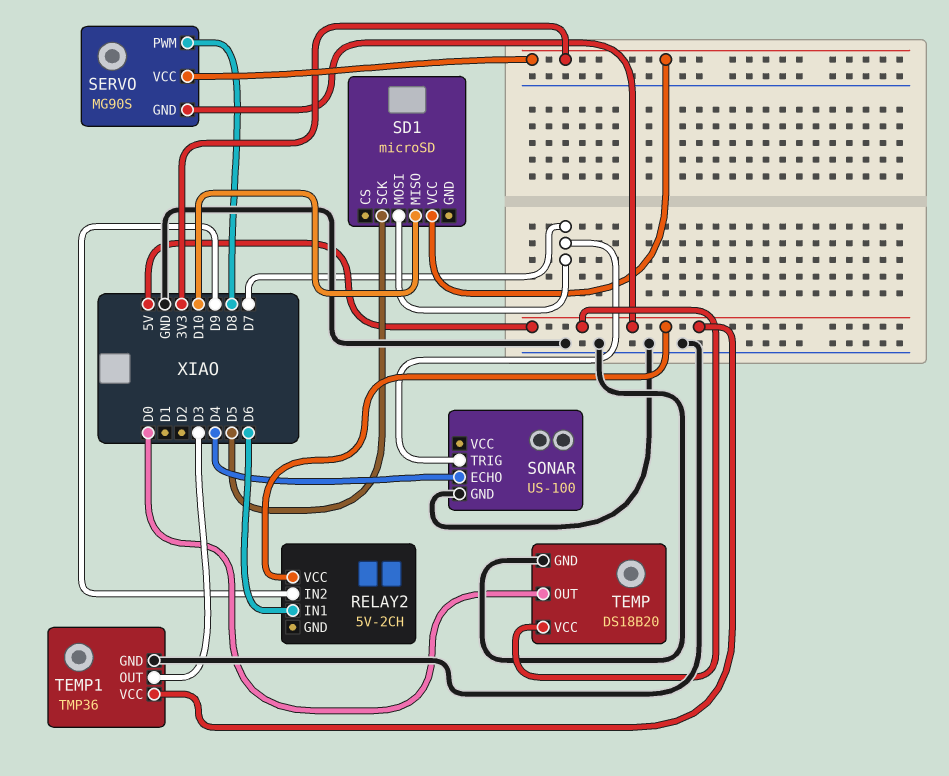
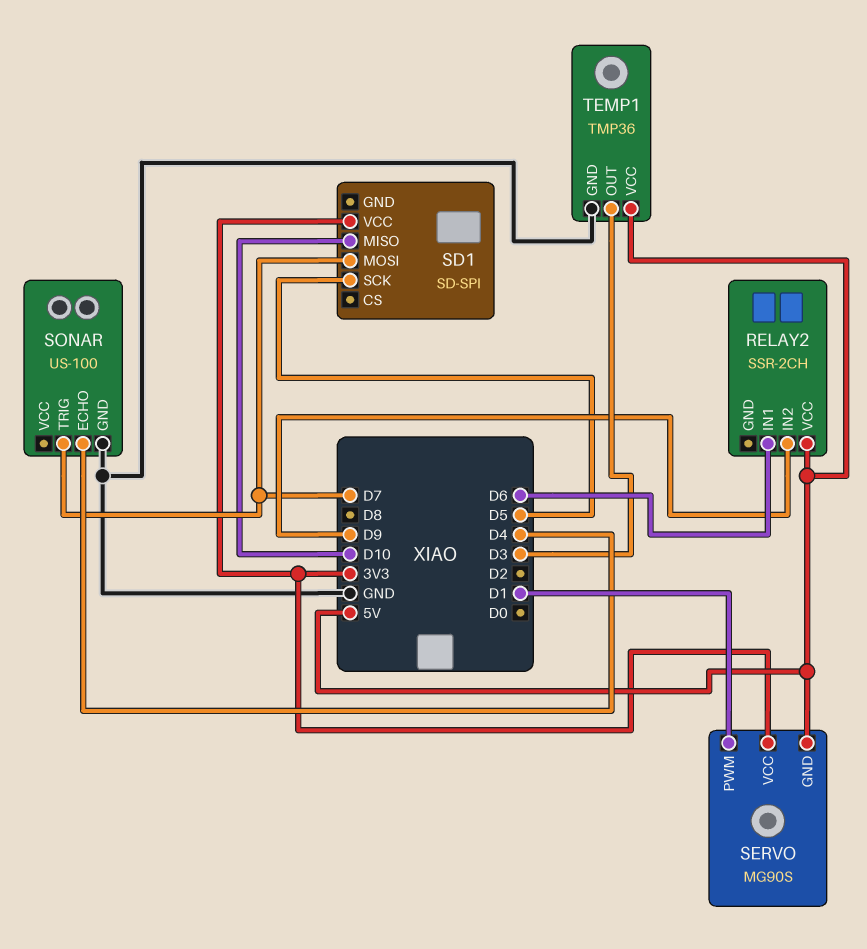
RELAY2: 5V-2CH -> SSR-2CH
SD1: microSD -> SD-SPI
SERVO pin PWM: D8 -> D1
TEMP: DS18B20 -> none
TEMP pin GND: GND -> none
TEMP pin OUT: D0 -> none
TEMP pin VCC: 5V -> none

